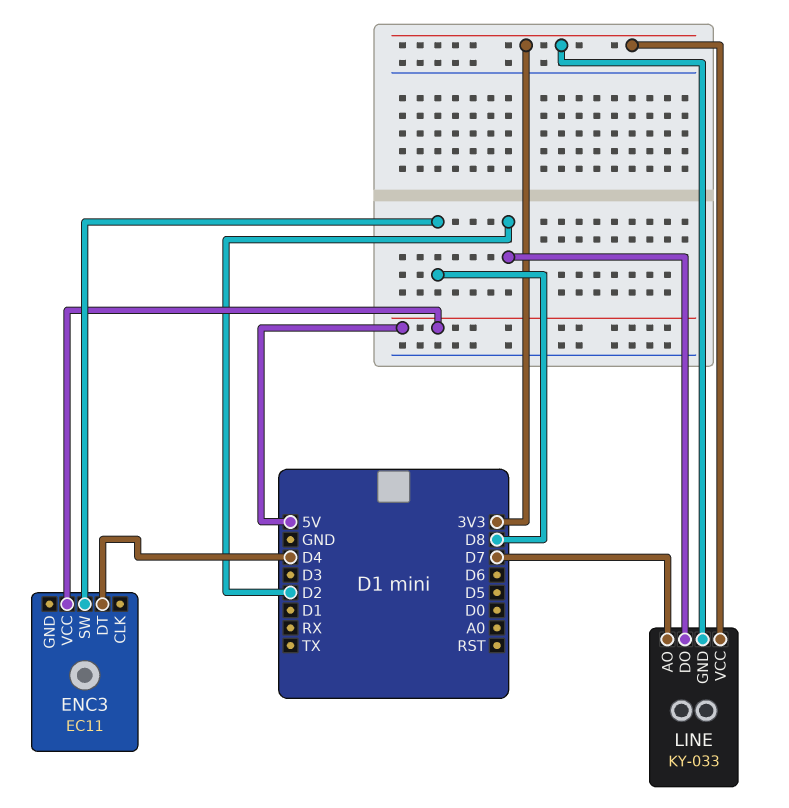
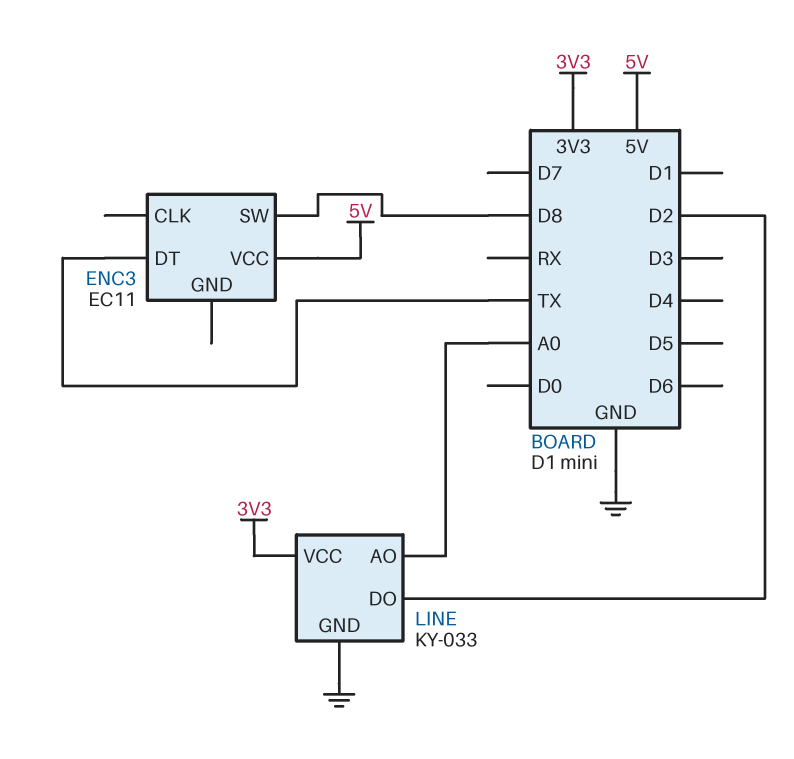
ENC3 pin DT: D4 -> TX
LINE pin AO: D7 -> A0
LINE pin GND: 3V3 -> GND

